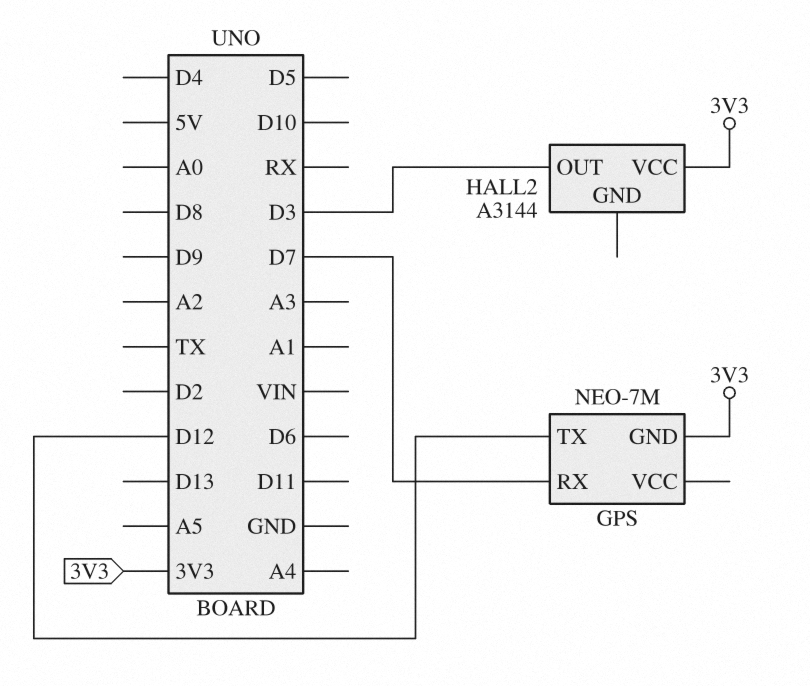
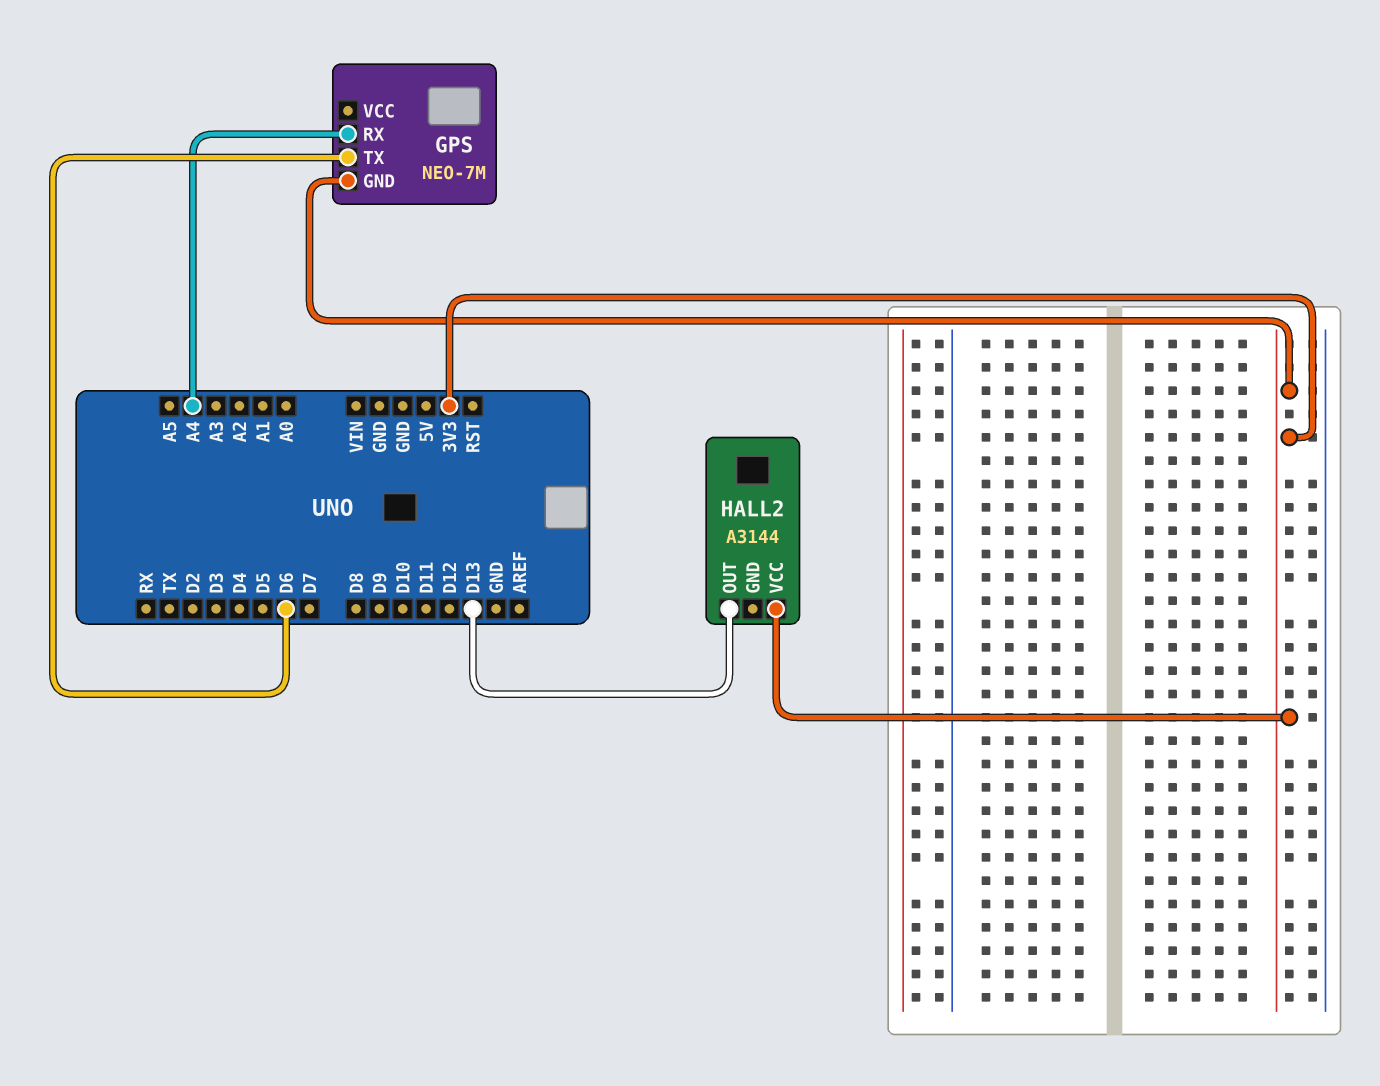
GPS pin RX: D7 -> A4
GPS pin TX: D12 -> D6
HALL2 pin OUT: D3 -> D13

